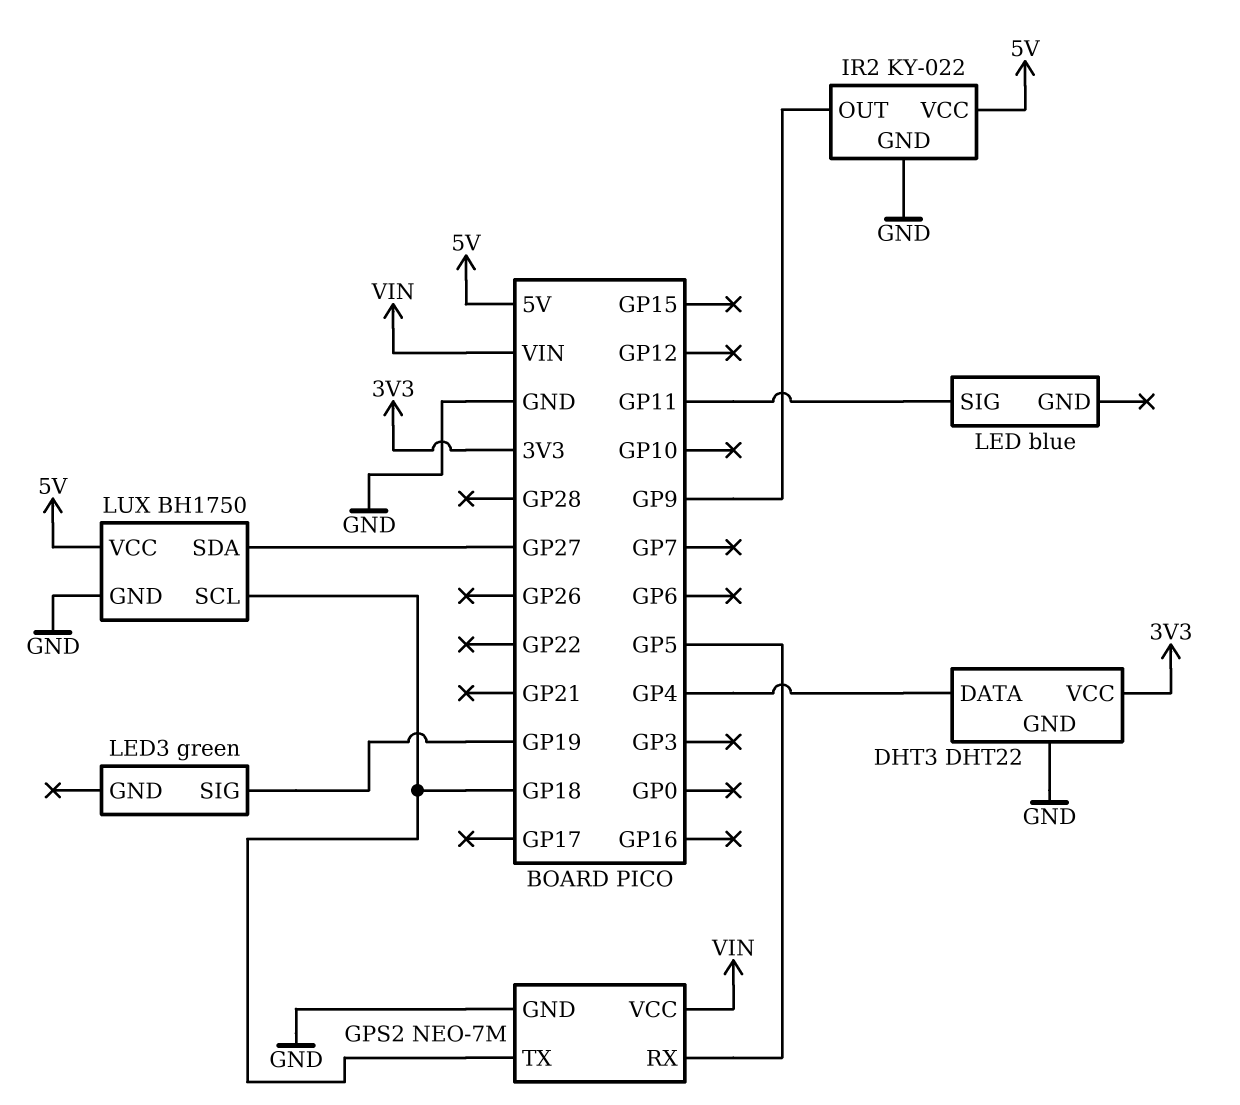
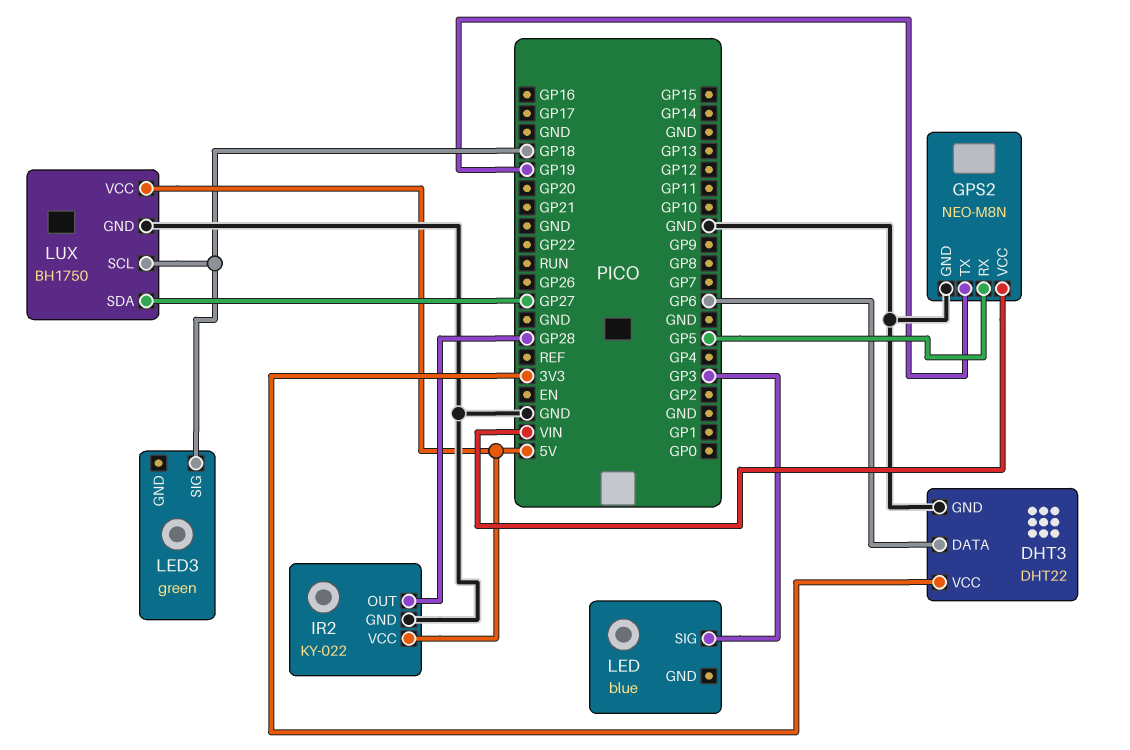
DHT3 pin DATA: GP4 -> GP6
GPS2: NEO-7M -> NEO-M8N
GPS2 pin TX: GP18 -> GP19
IR2 pin OUT: GP9 -> GP28
LED pin SIG: GP11 -> GP3
LED3 pin SIG: GP19 -> GP18

